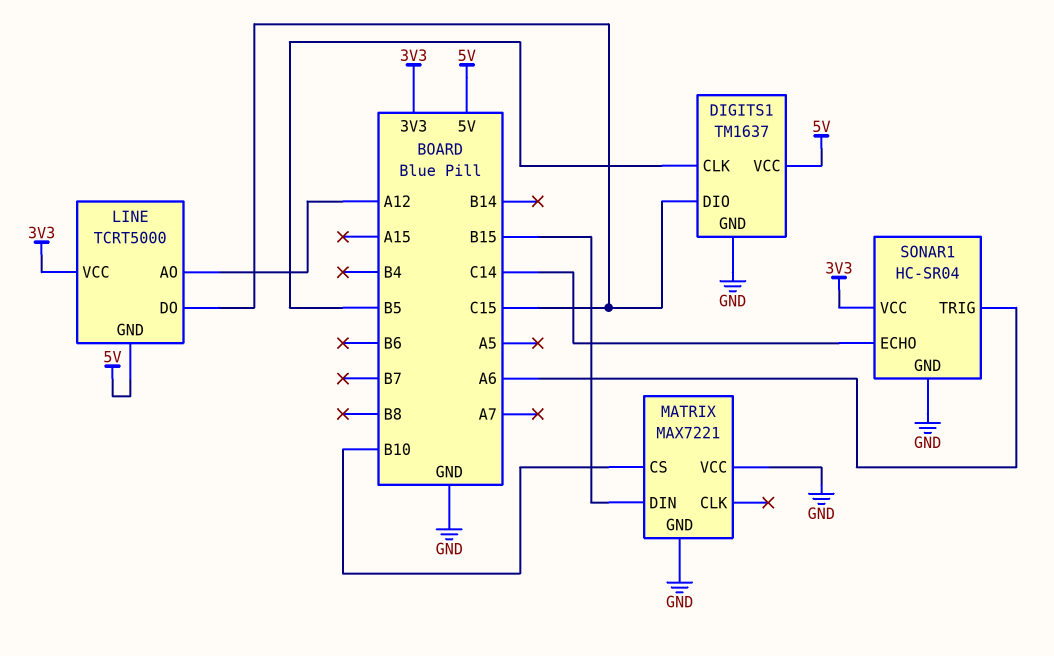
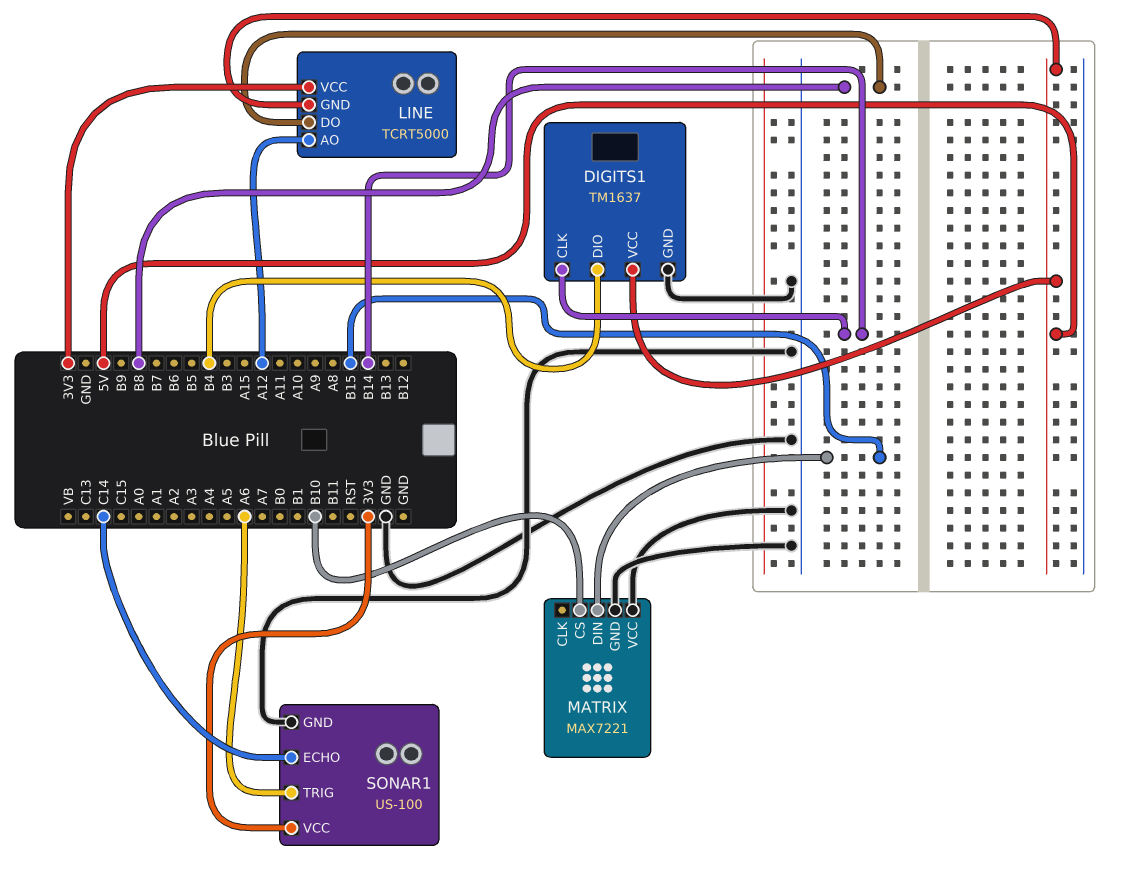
DIGITS1 pin CLK: B5 -> B14
DIGITS1 pin DIO: C15 -> B4
LINE pin DO: C15 -> B8
SONAR1: HC-SR04 -> US-100

